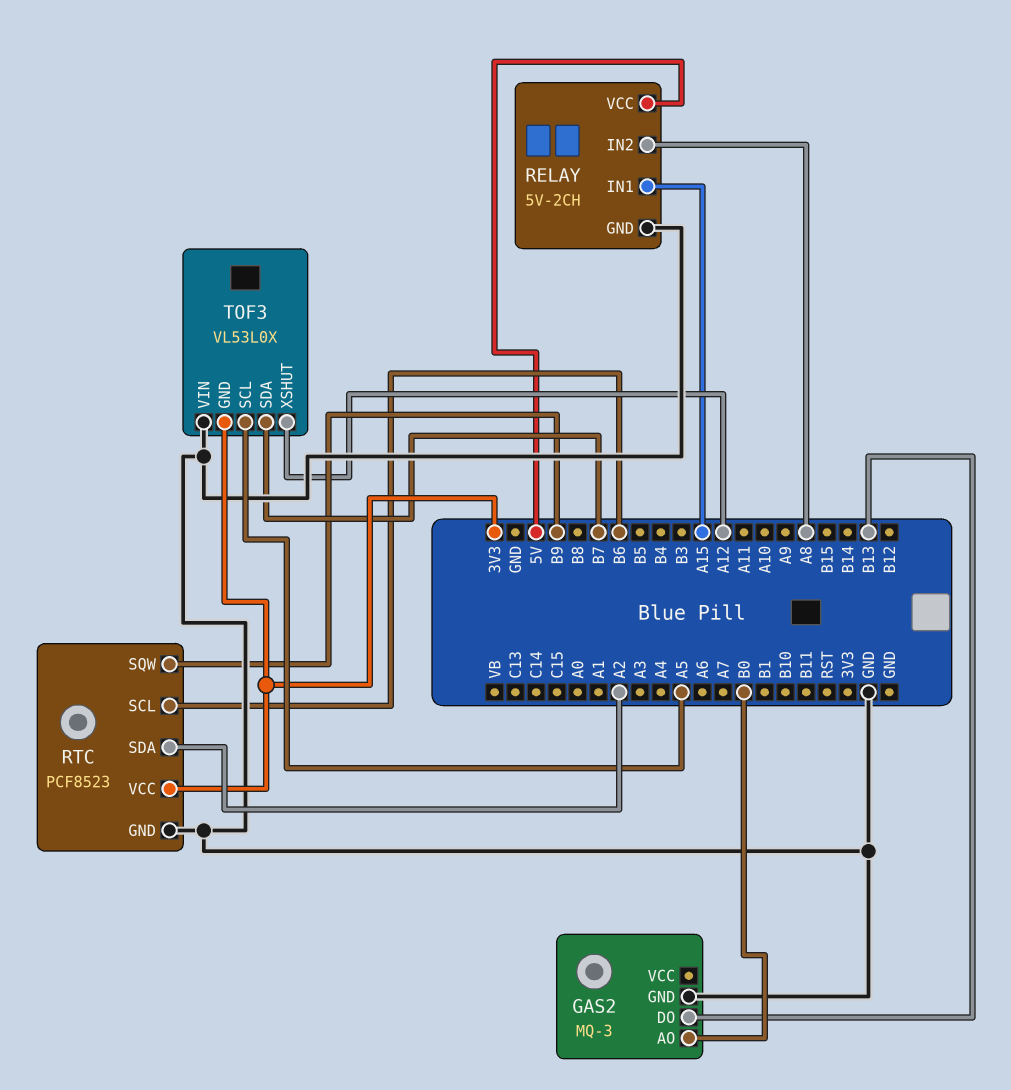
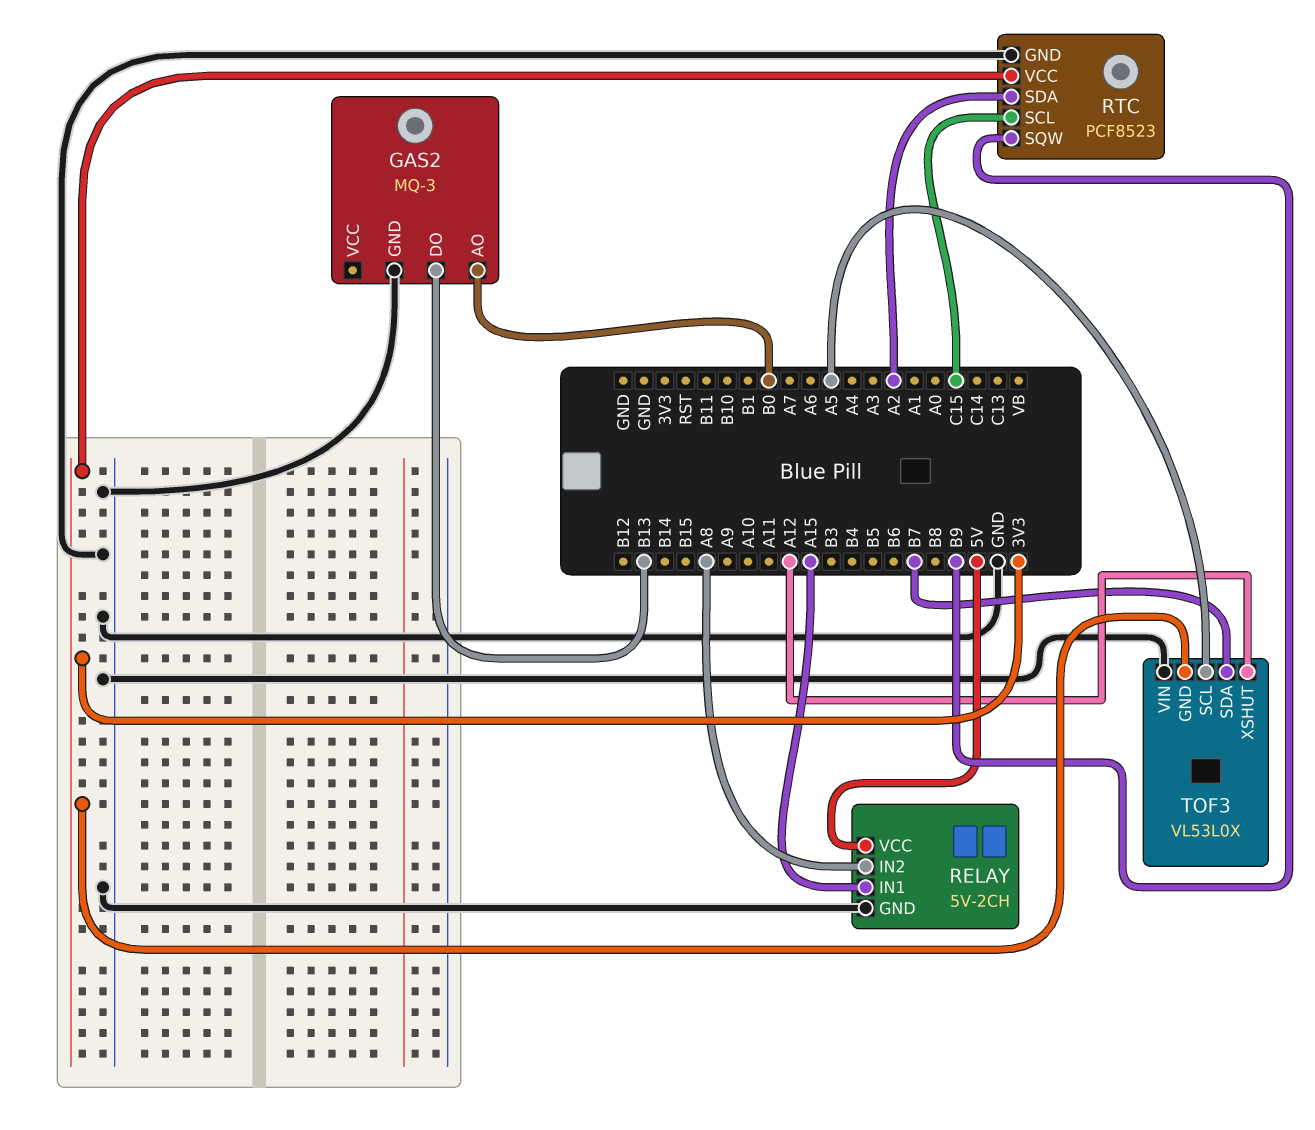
RTC pin SCL: B6 -> C15

